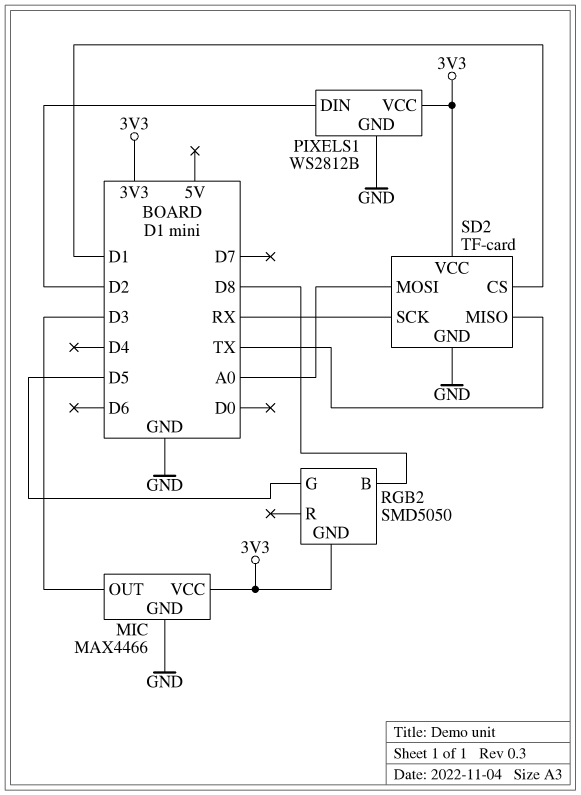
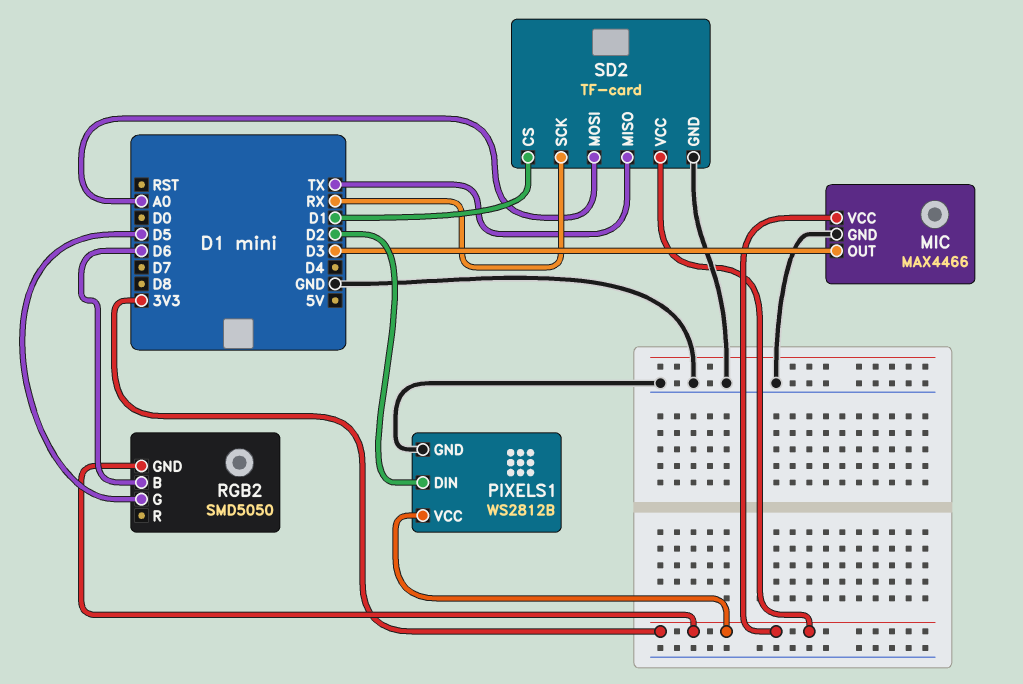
RGB2 pin B: D8 -> D6

